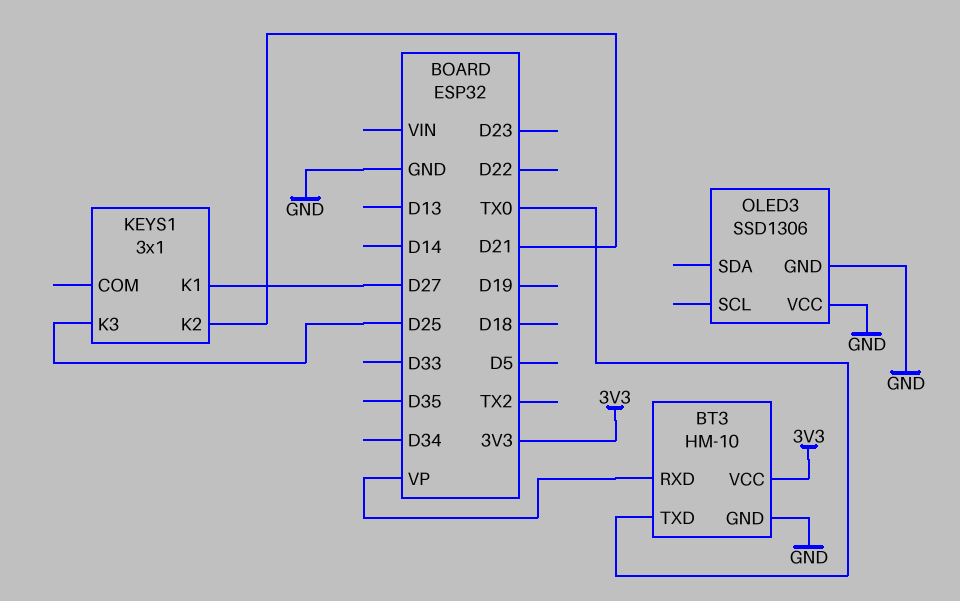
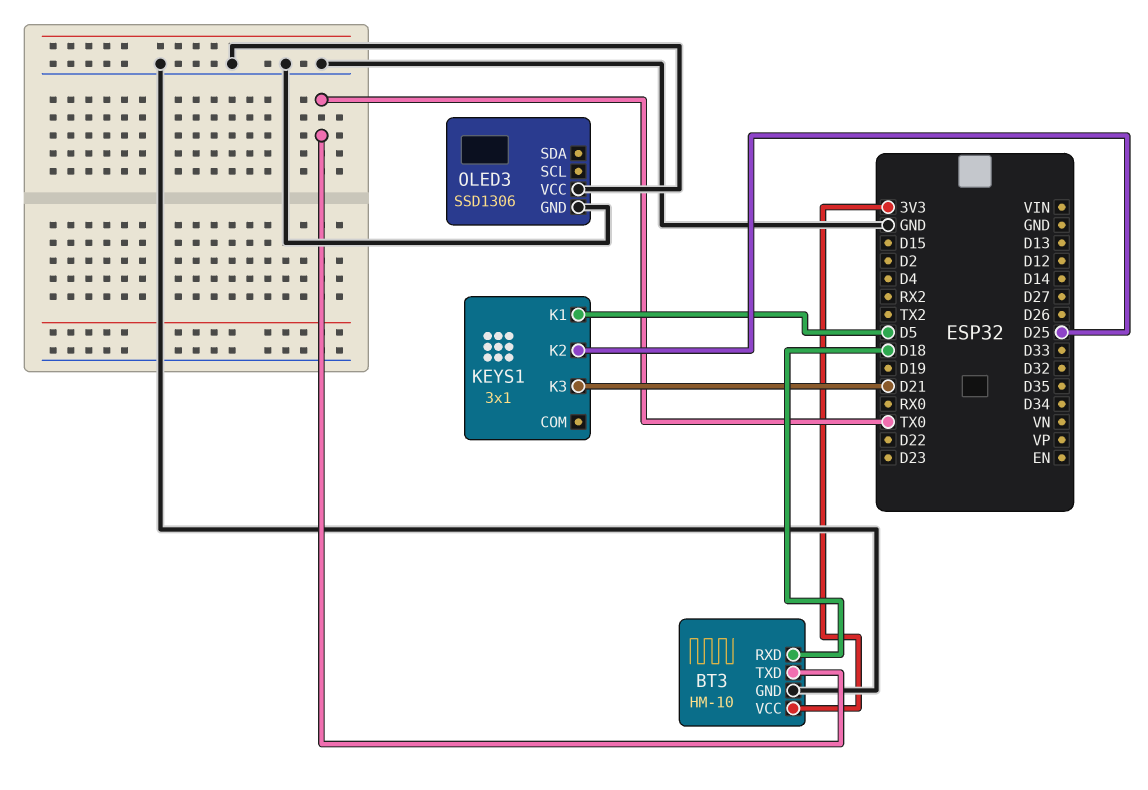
BT3 pin RXD: VP -> D18
KEYS1 pin K1: D27 -> D5
KEYS1 pin K2: D21 -> D25
KEYS1 pin K3: D25 -> D21

